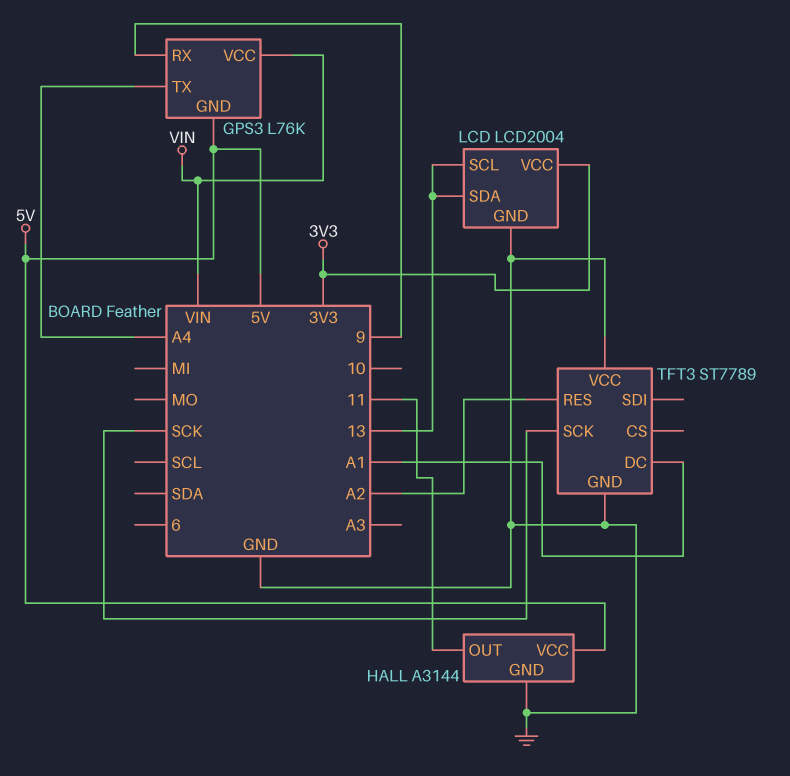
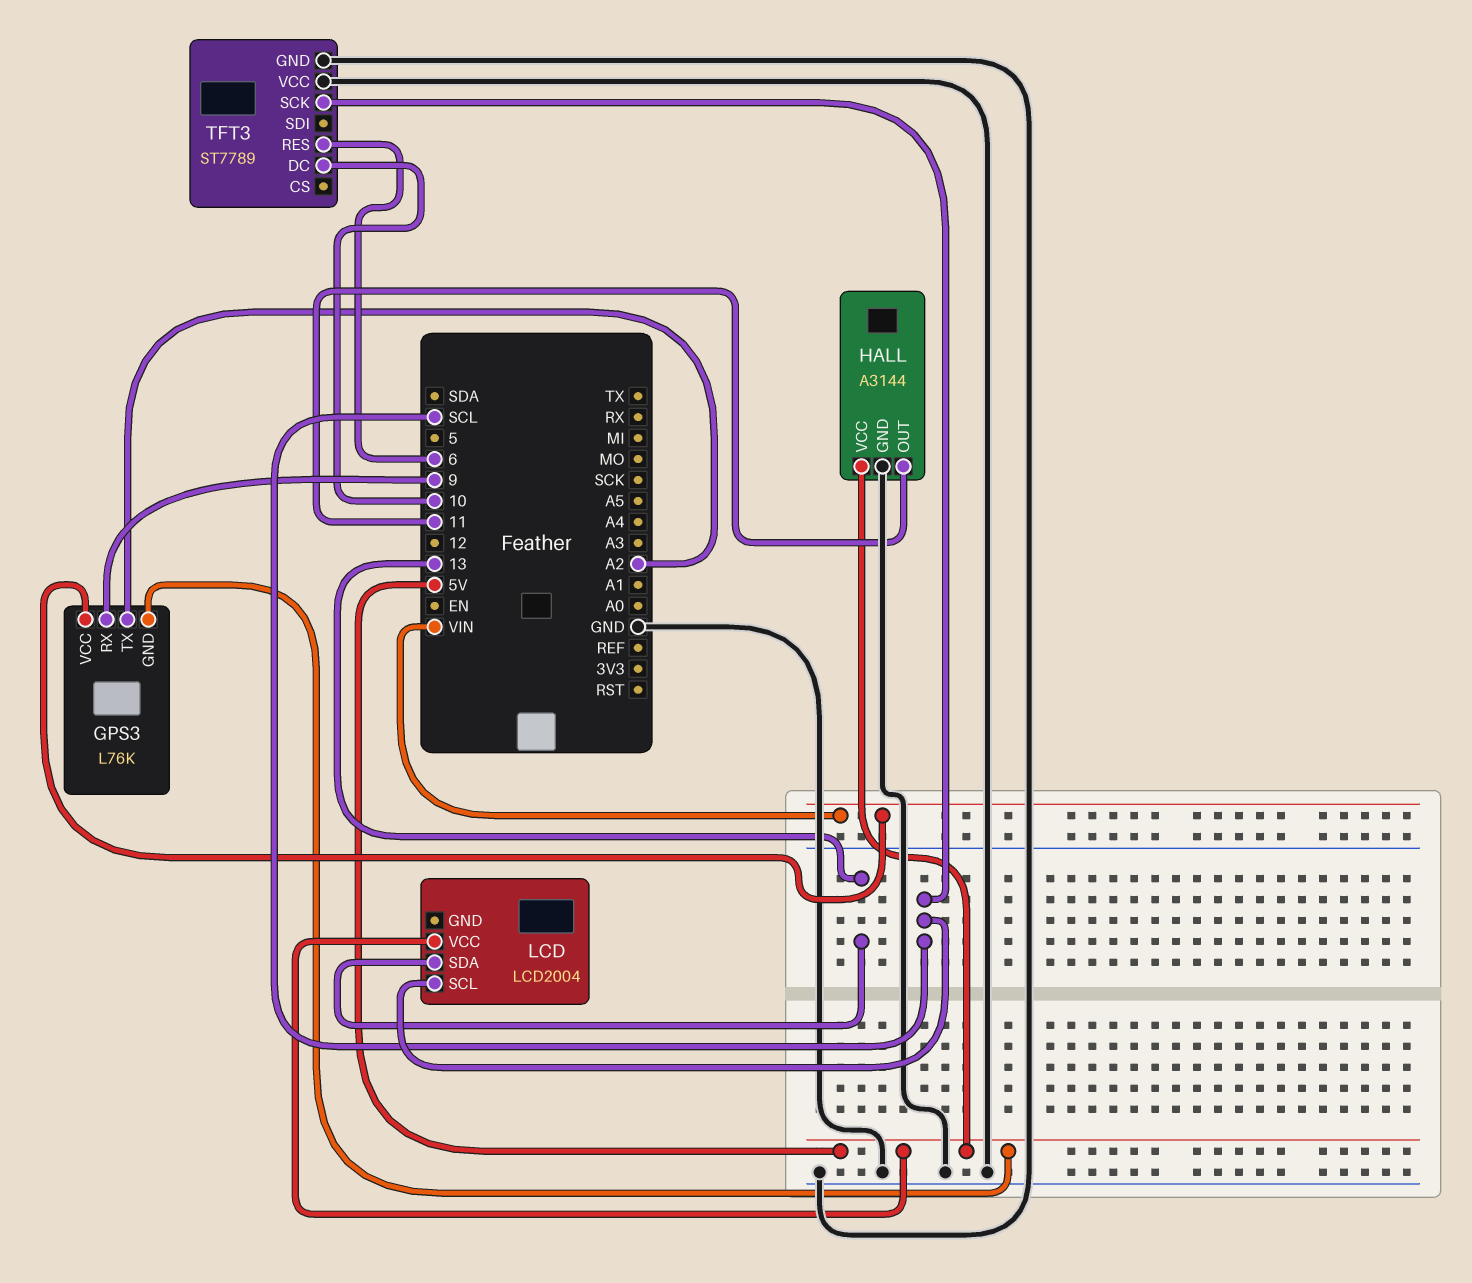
GPS3 pin TX: A4 -> A2
LCD pin GND: GND -> none
LCD pin SCL: 13 -> SCL
LCD pin VCC: 3V3 -> 5V
TFT3 pin DC: A1 -> 10
TFT3 pin RES: A2 -> 6
TFT3 pin SCK: SCK -> SCL

